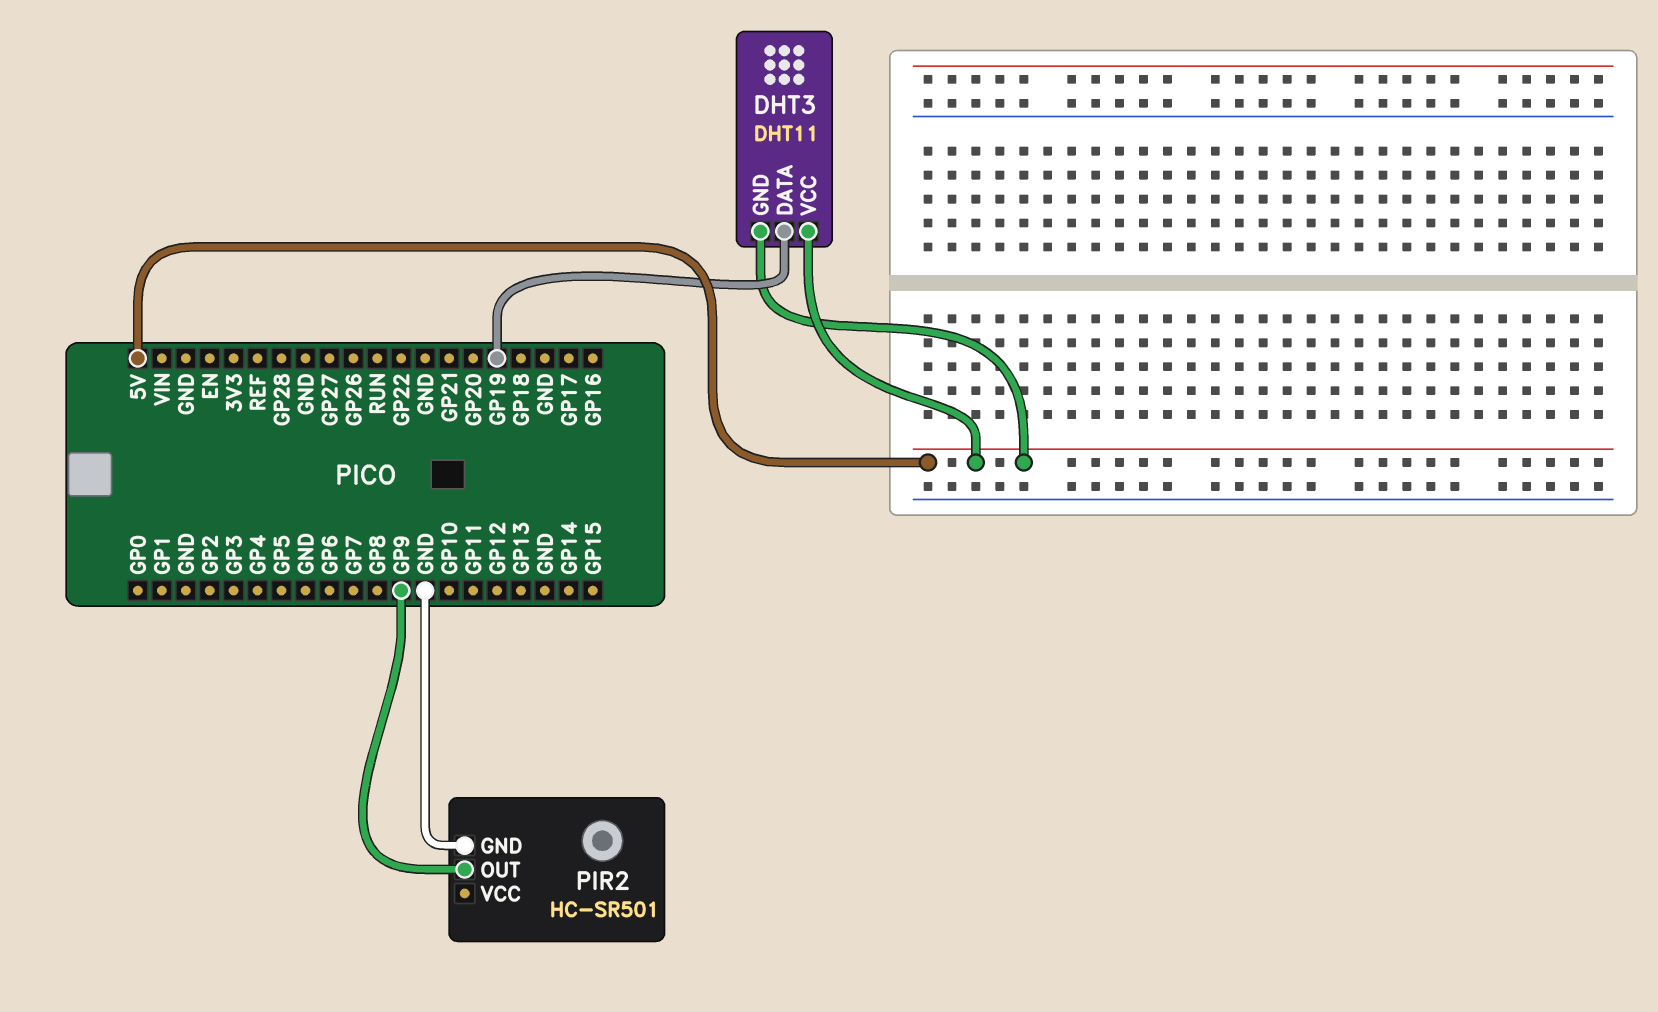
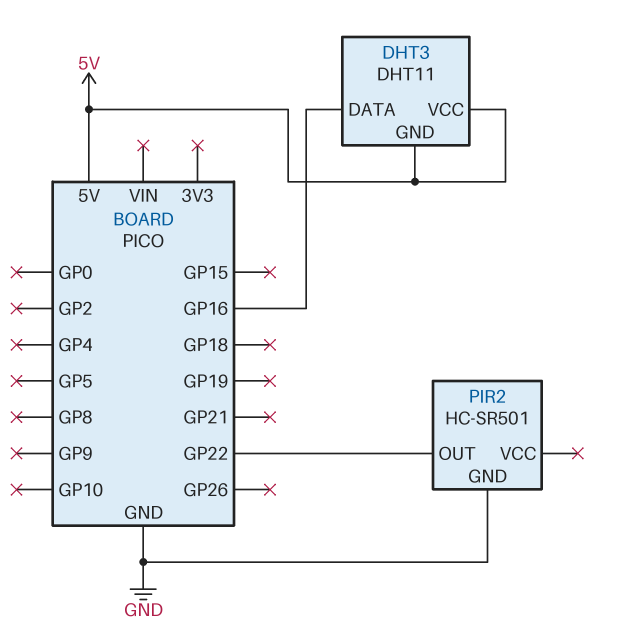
DHT3 pin DATA: GP19 -> GP16
PIR2 pin OUT: GP9 -> GP22

